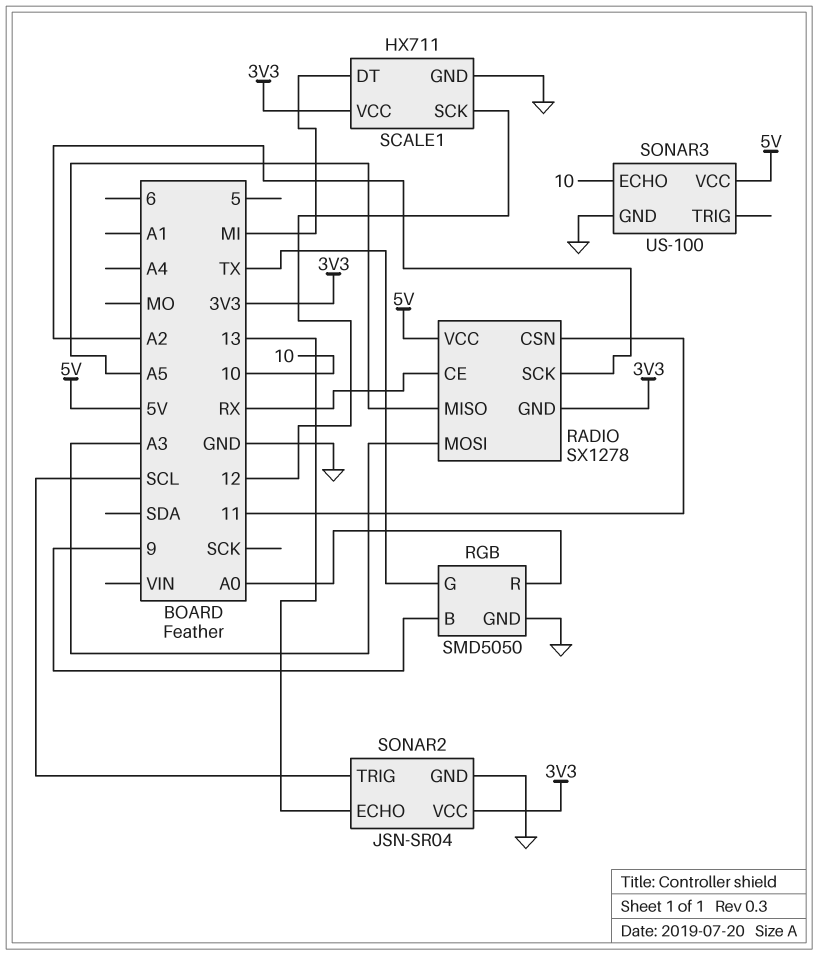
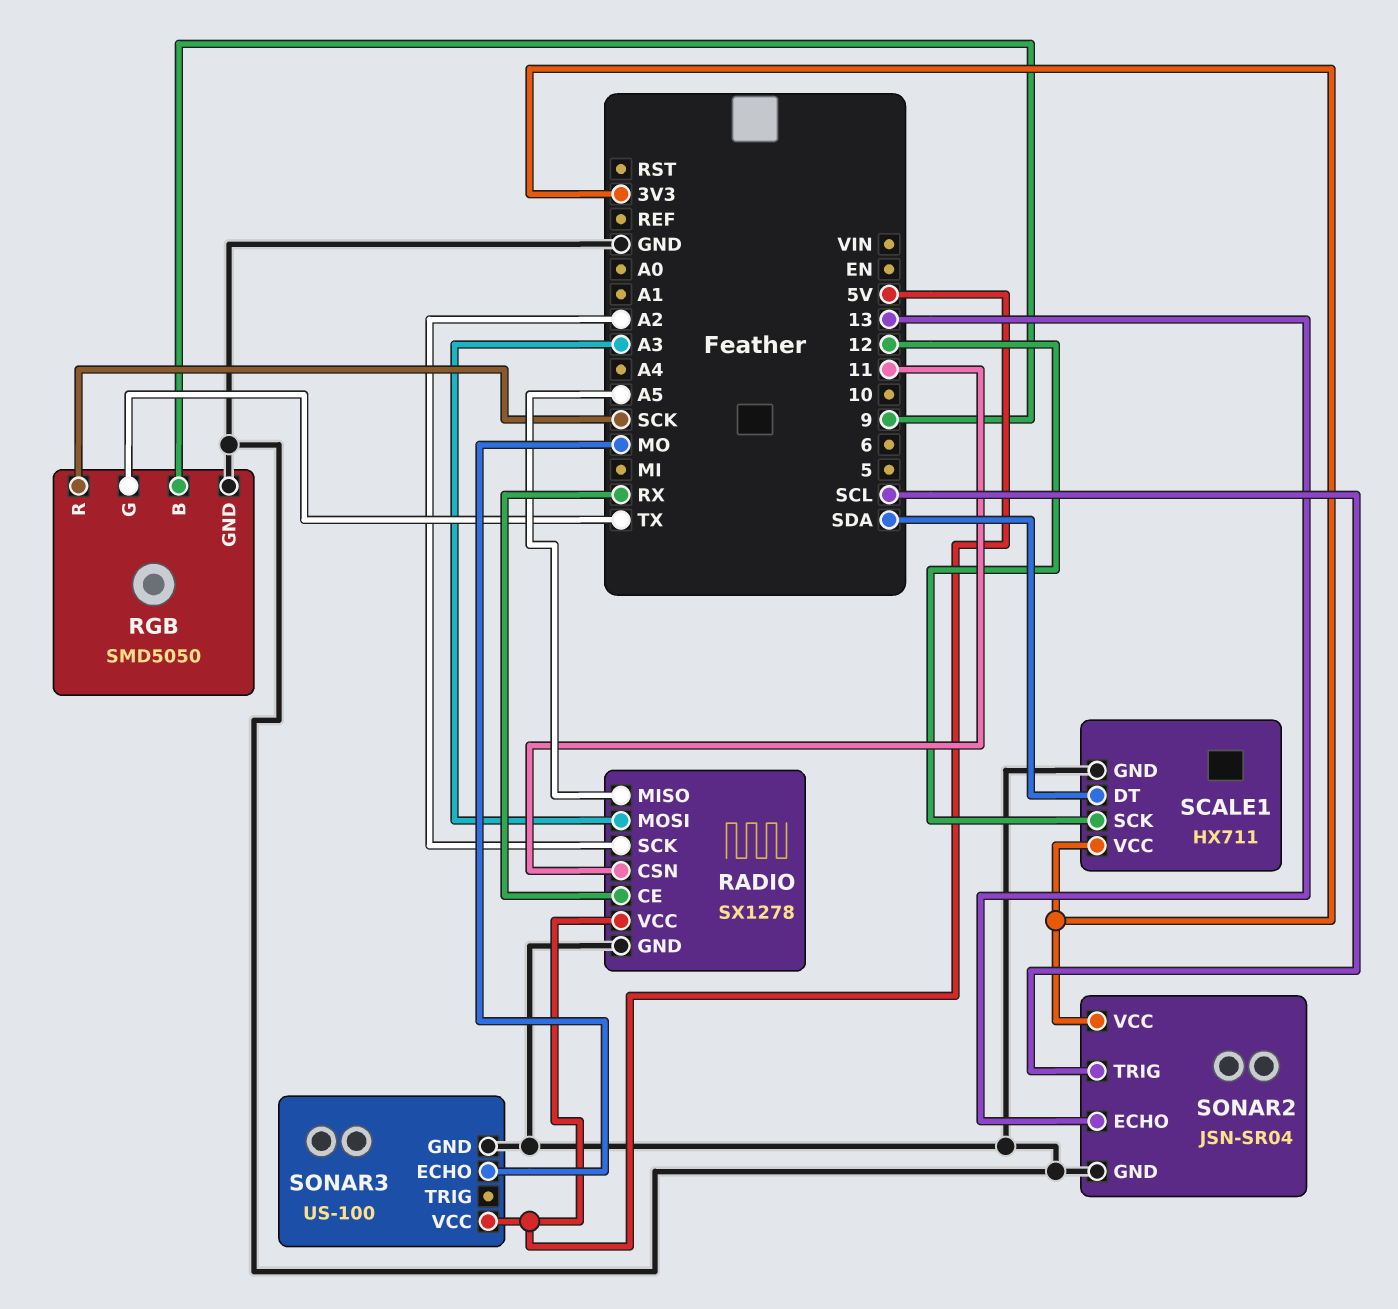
RADIO pin GND: 3V3 -> GND
RGB pin R: A0 -> SCK
SCALE1 pin DT: MI -> SDA
SONAR3 pin ECHO: 10 -> MO

